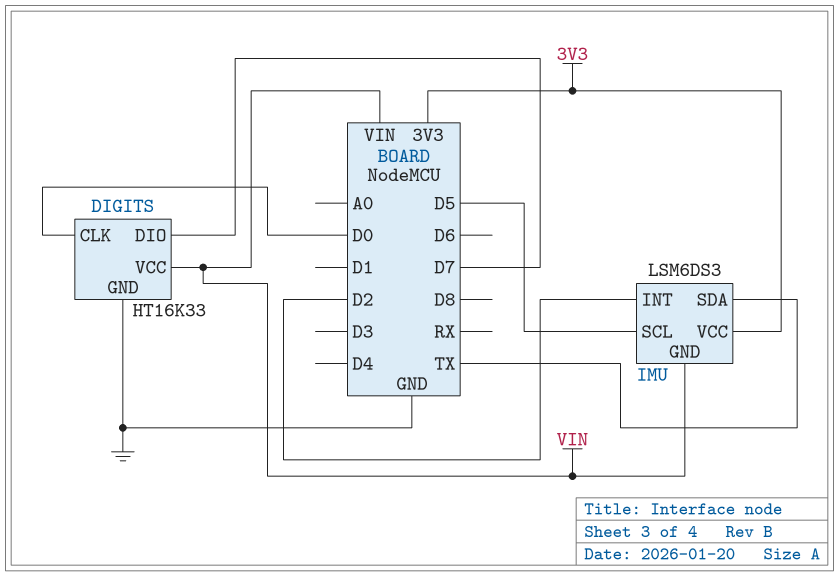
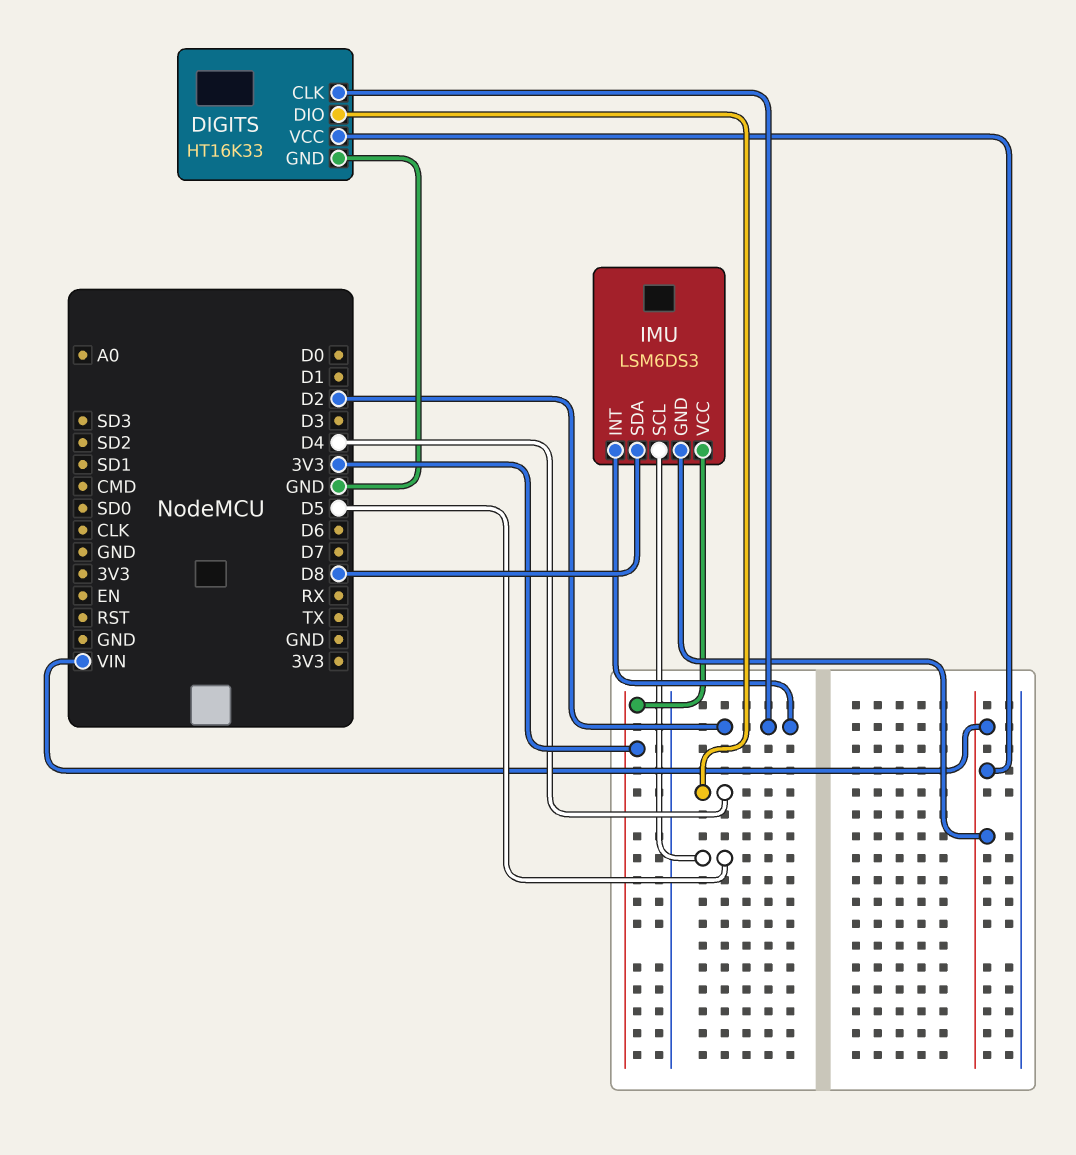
DIGITS pin CLK: D0 -> D2
DIGITS pin DIO: D7 -> D4
IMU pin SDA: TX -> D8

